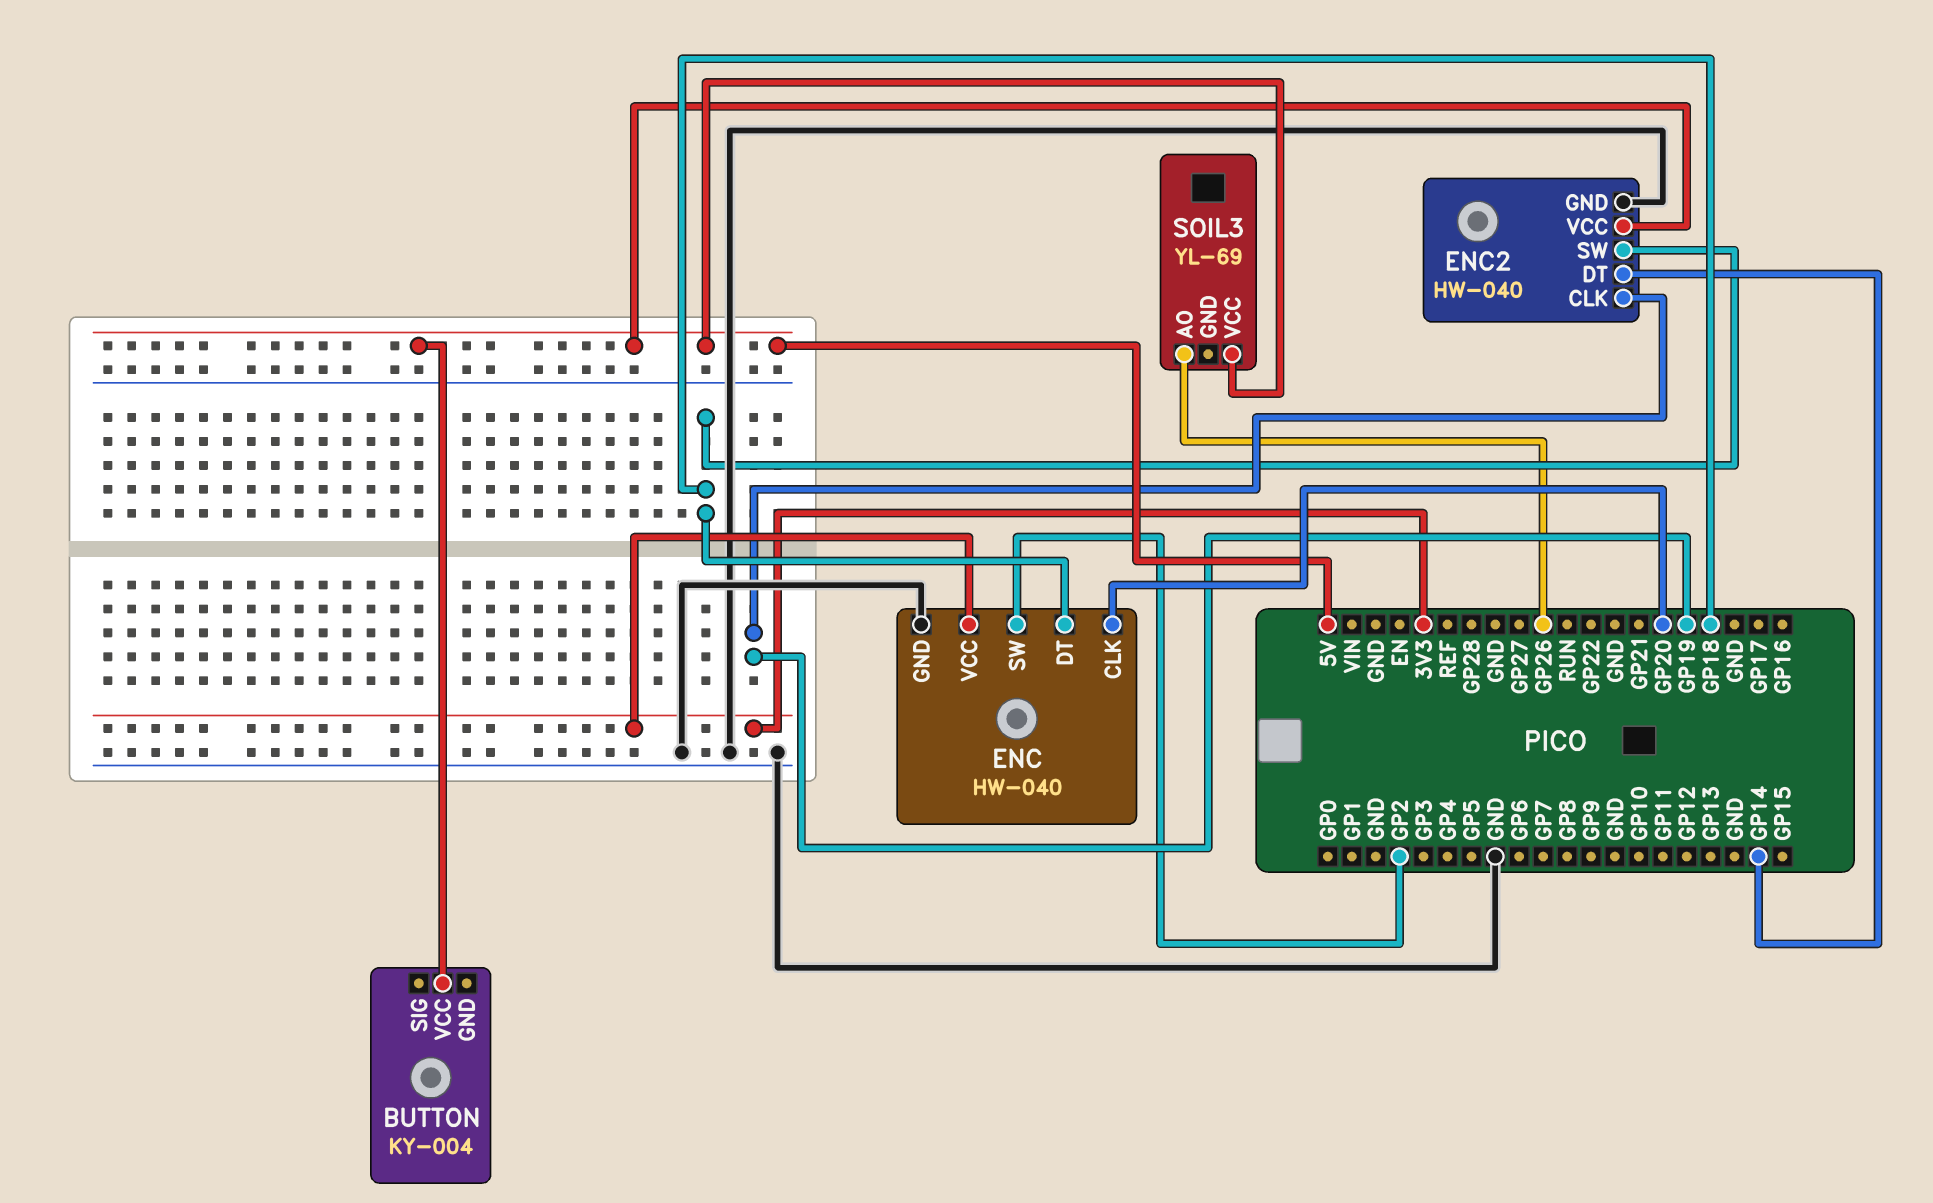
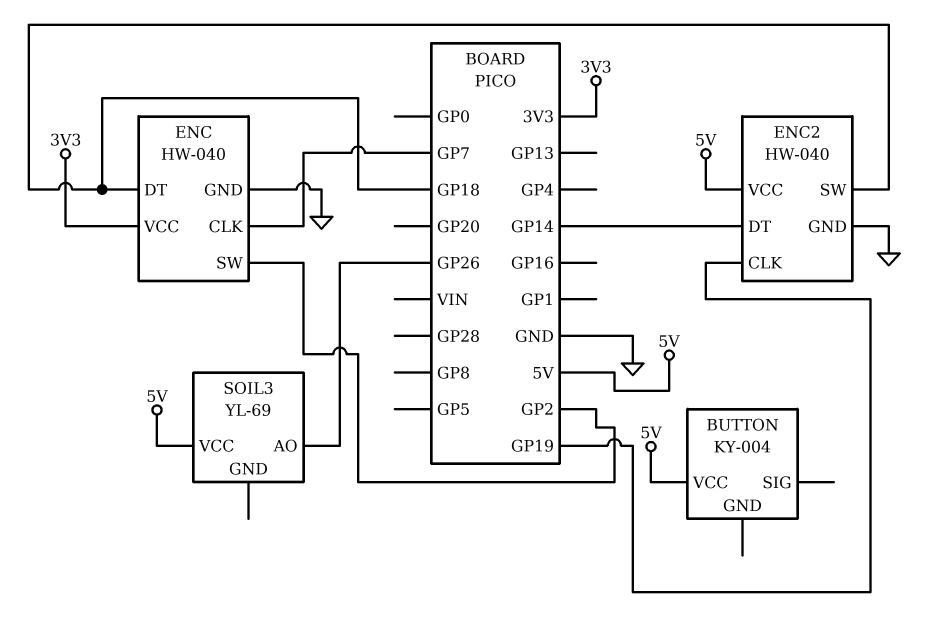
ENC pin CLK: GP20 -> GP7

